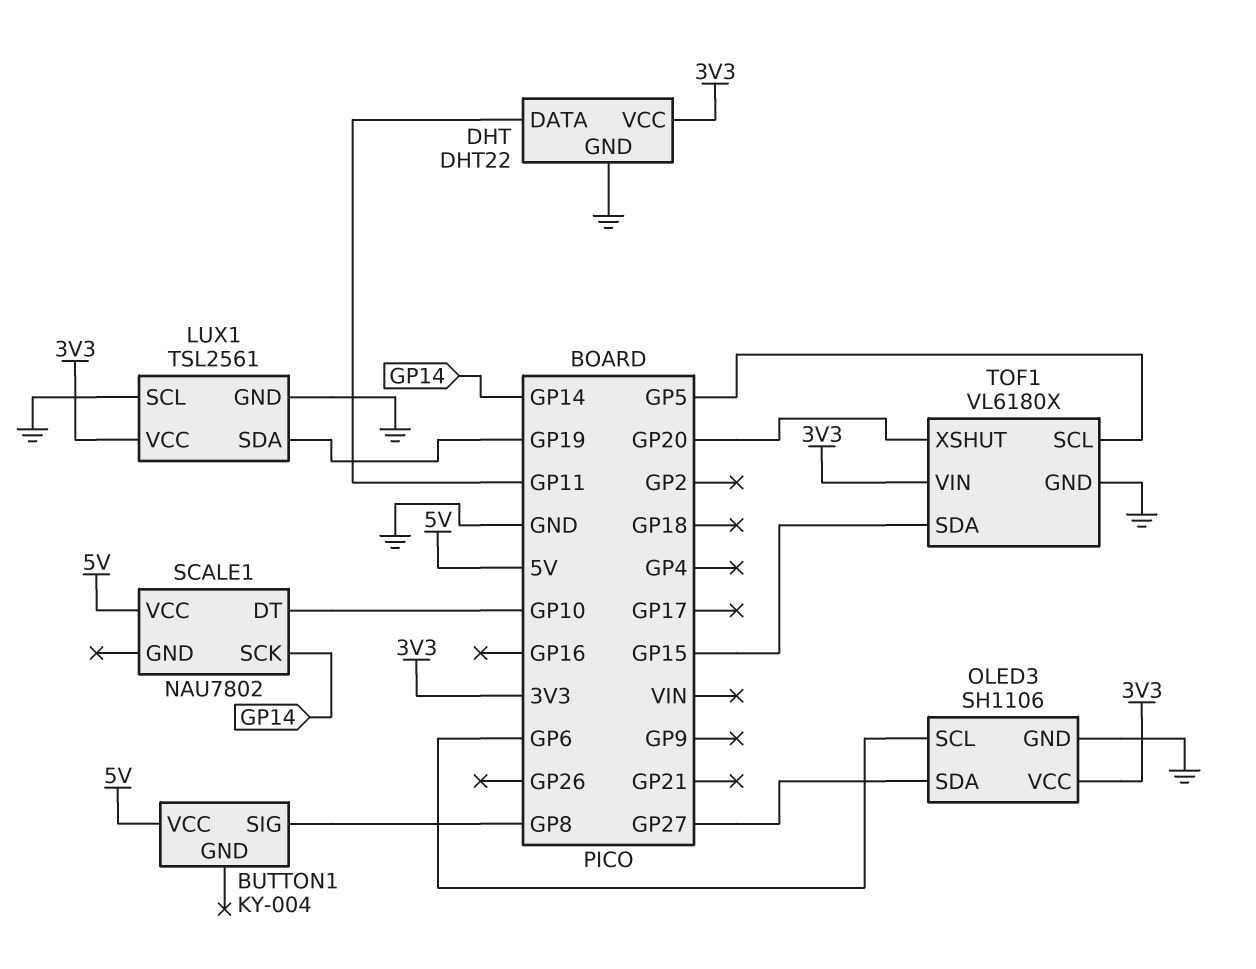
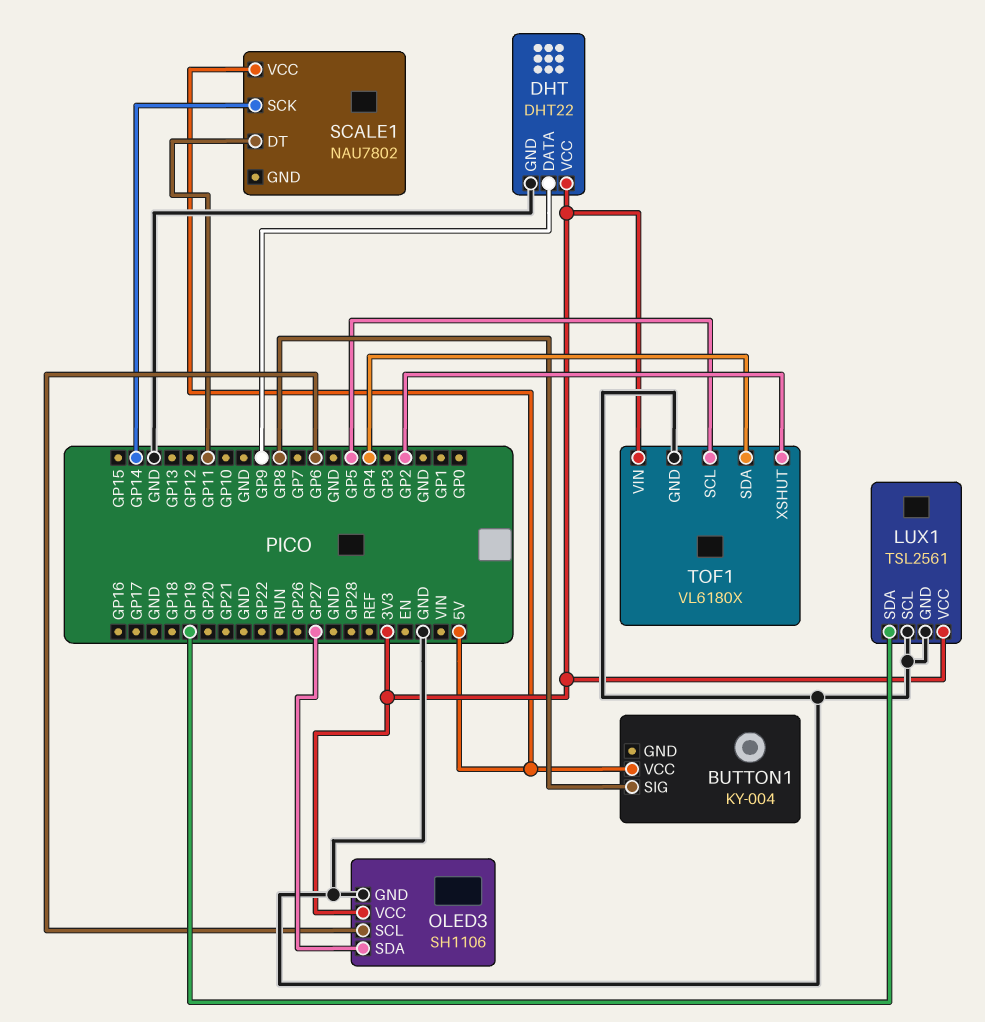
DHT pin DATA: GP11 -> GP9
SCALE1 pin DT: GP10 -> GP11
TOF1 pin SDA: GP15 -> GP4
TOF1 pin XSHUT: GP20 -> GP2

